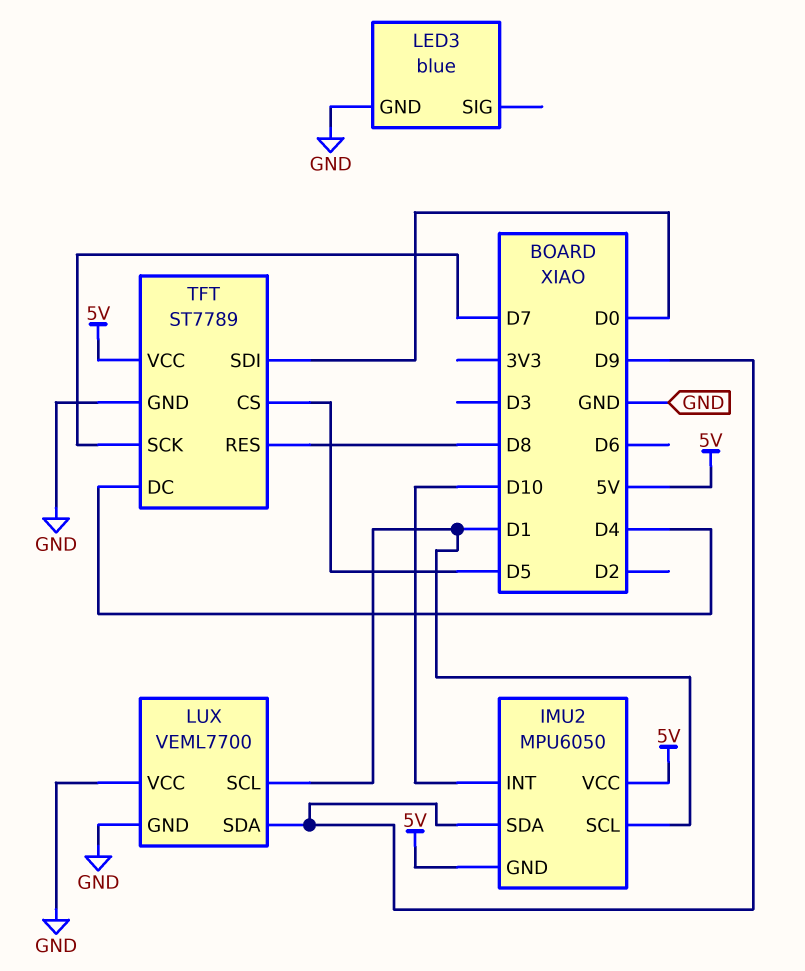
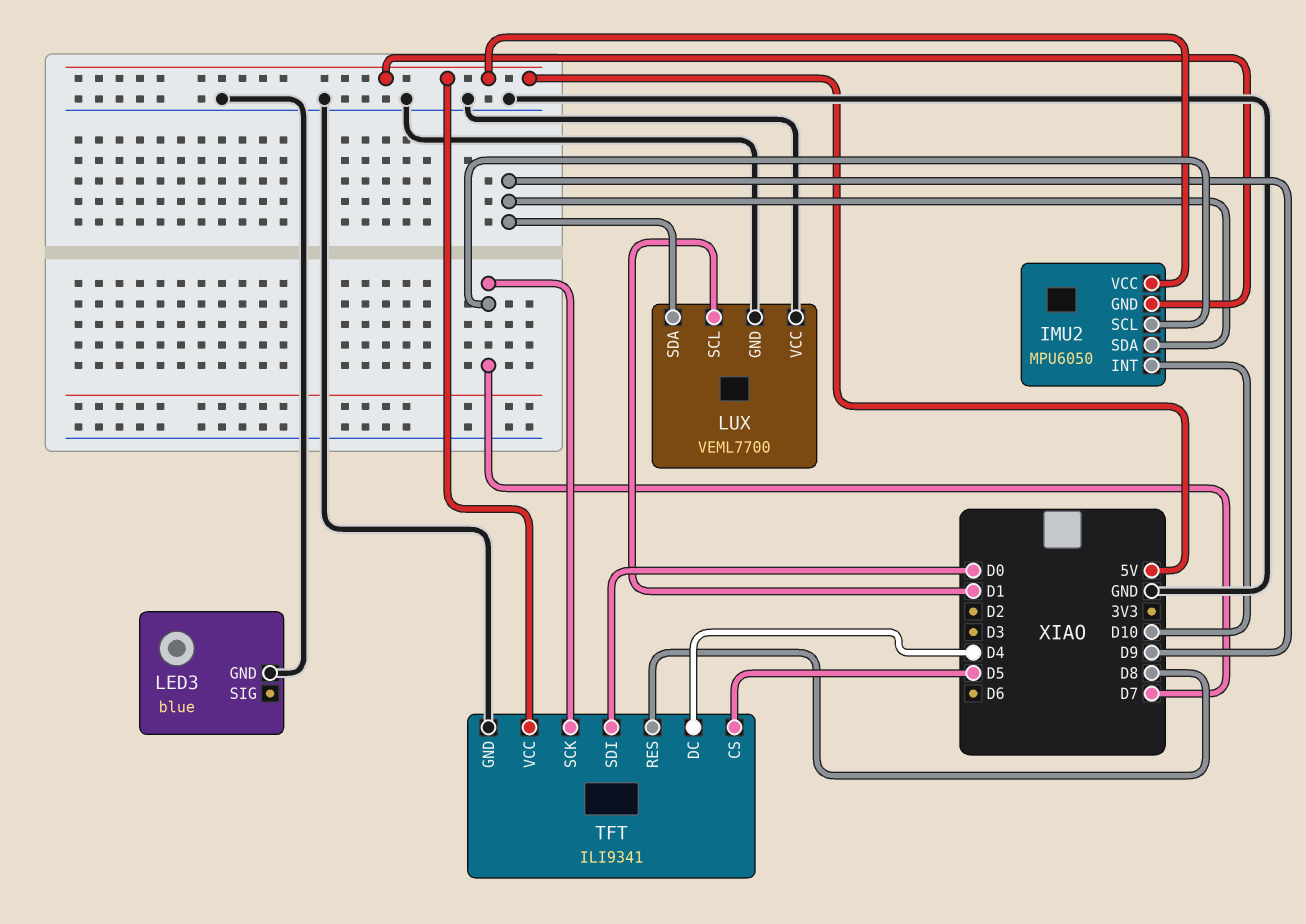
IMU2 pin SCL: D1 -> D7
TFT: ST7789 -> ILI9341

